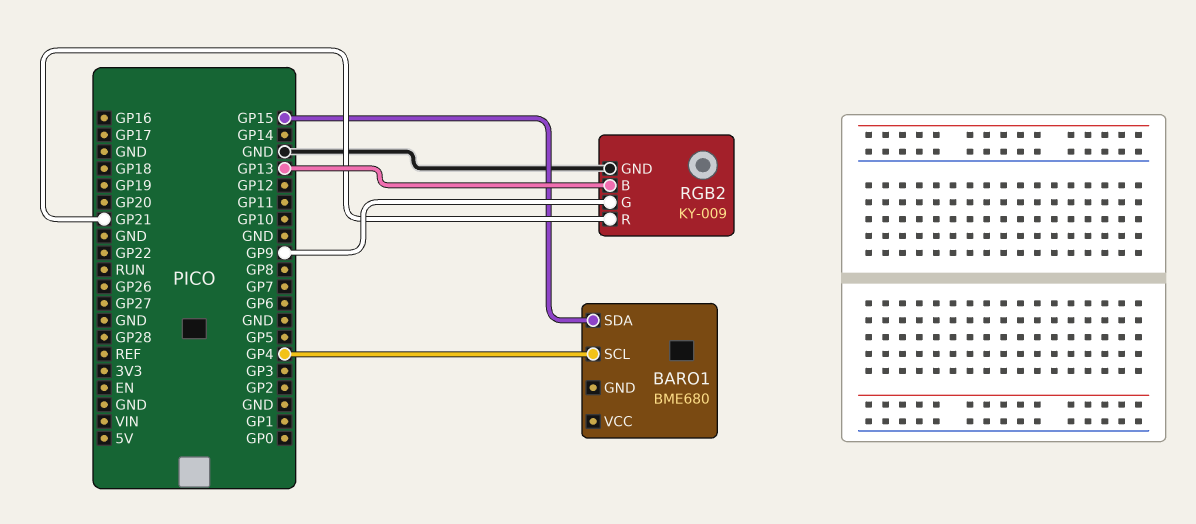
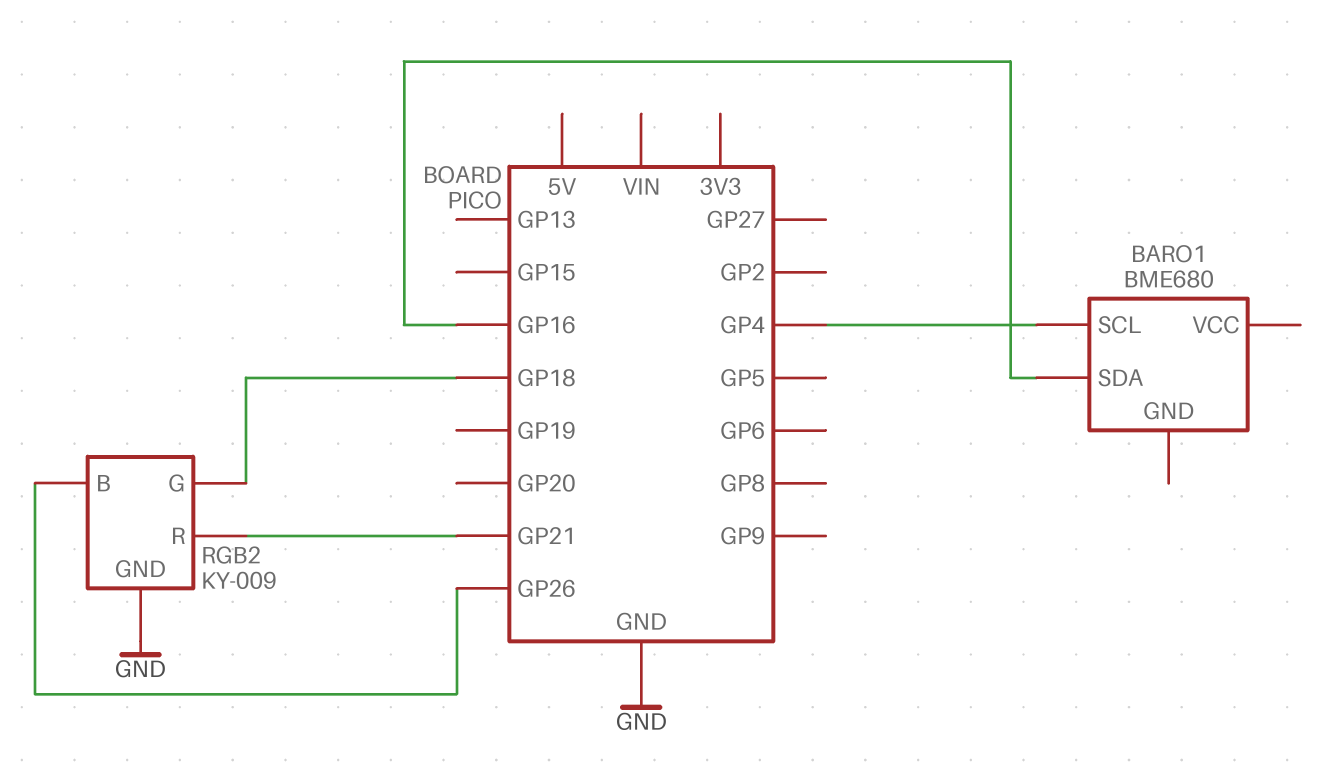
BARO1 pin SDA: GP15 -> GP16
RGB2 pin B: GP13 -> GP26
RGB2 pin G: GP9 -> GP18

